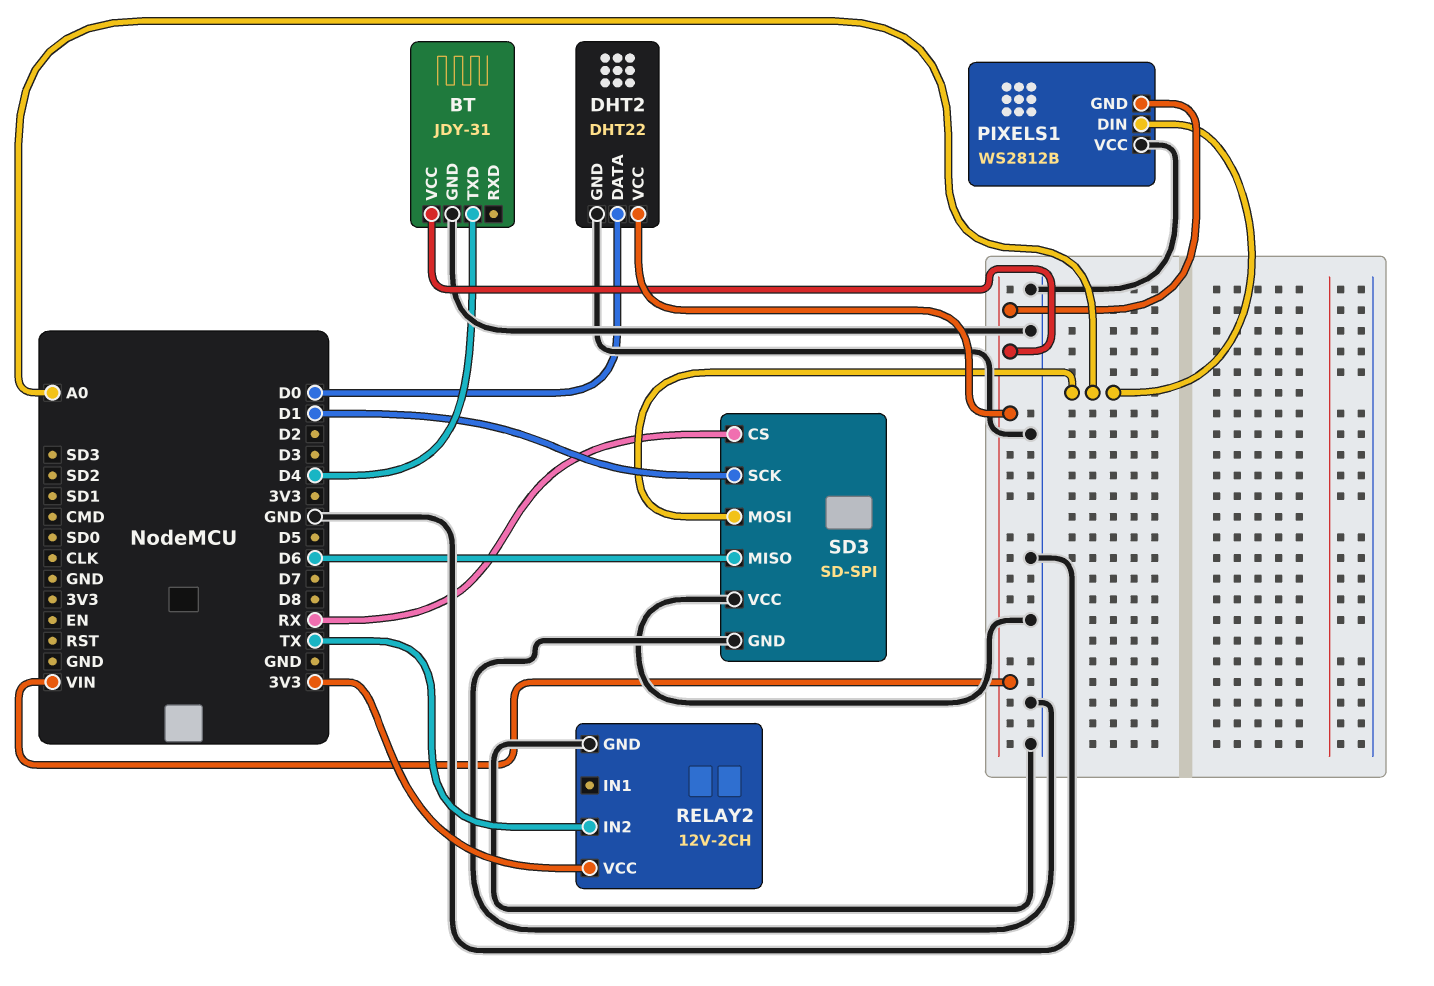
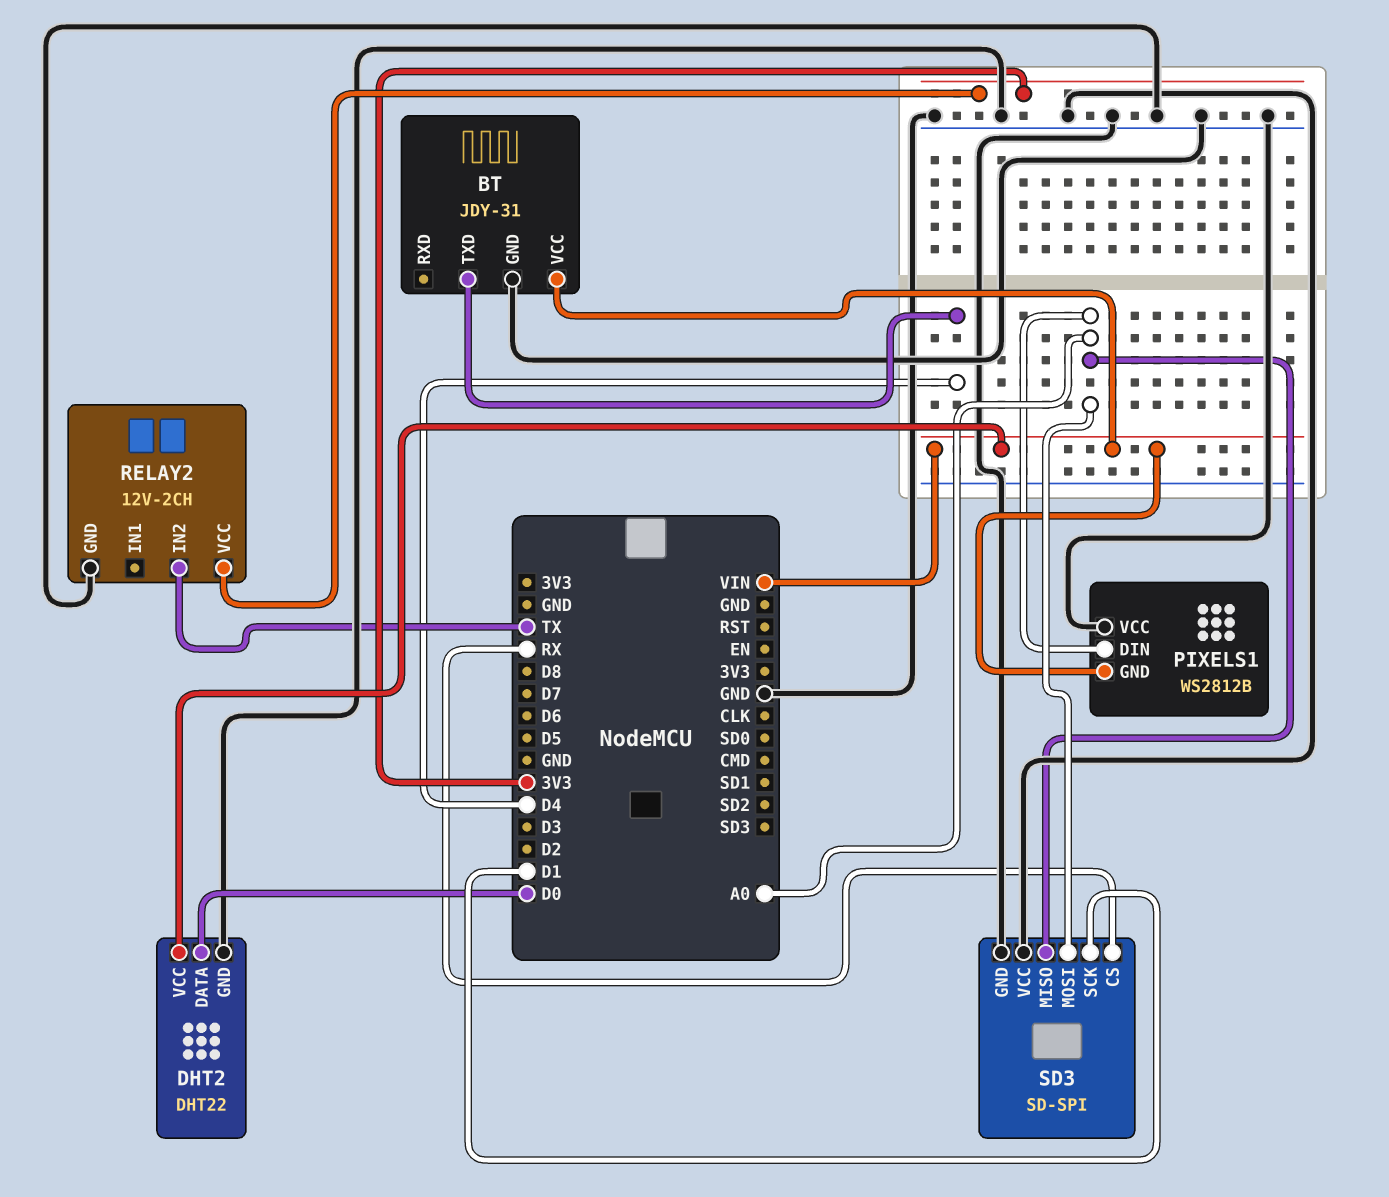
SD3 pin MISO: D6 -> A0

